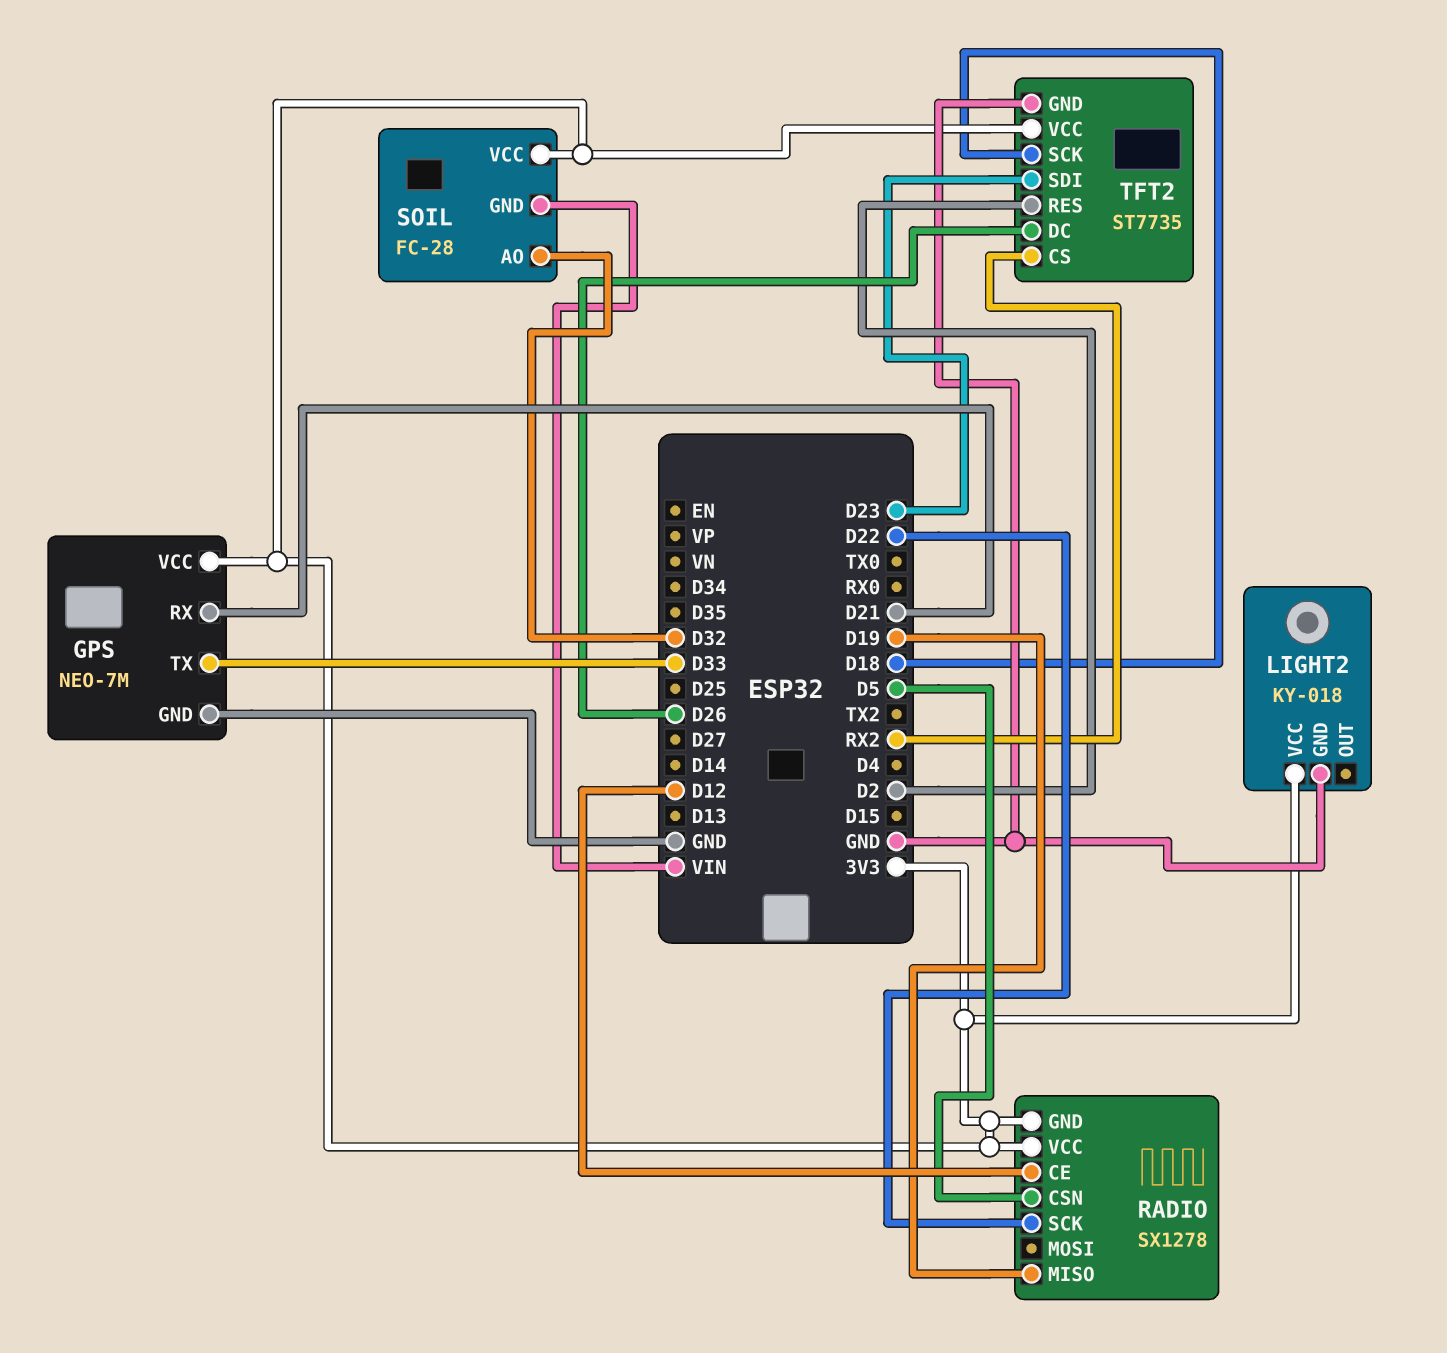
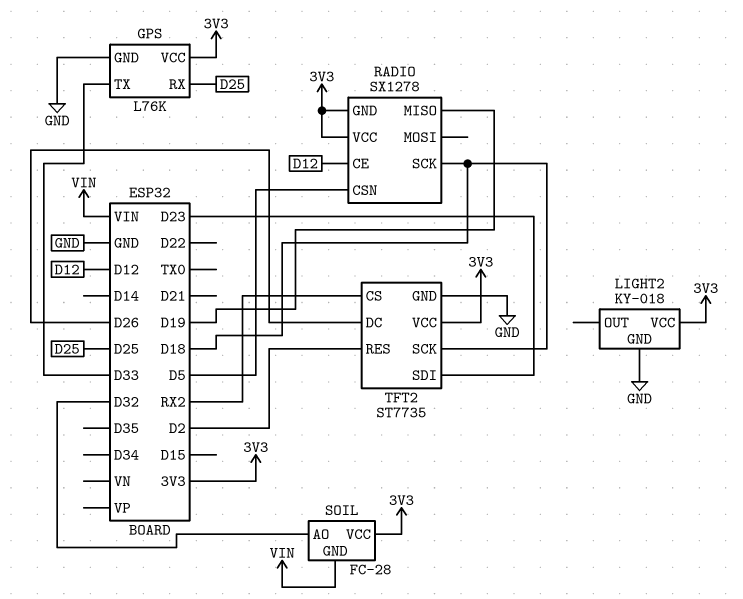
GPS: NEO-7M -> L76K
GPS pin RX: D21 -> D25
RADIO pin SCK: D22 -> D18

